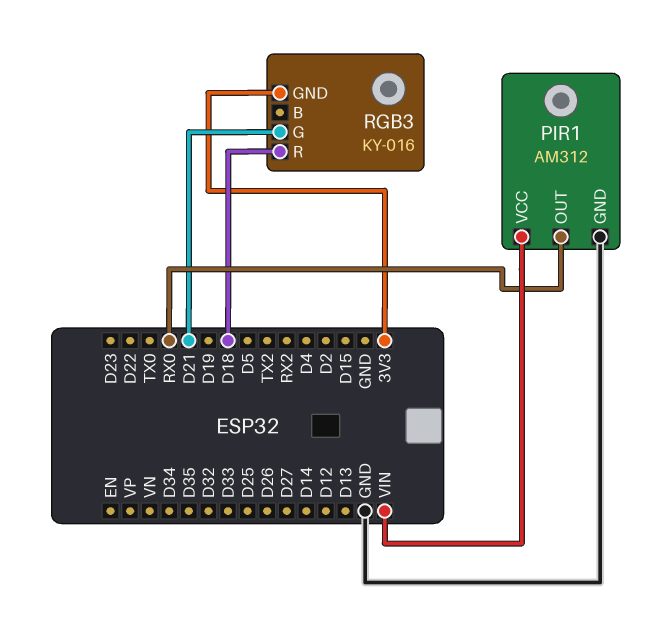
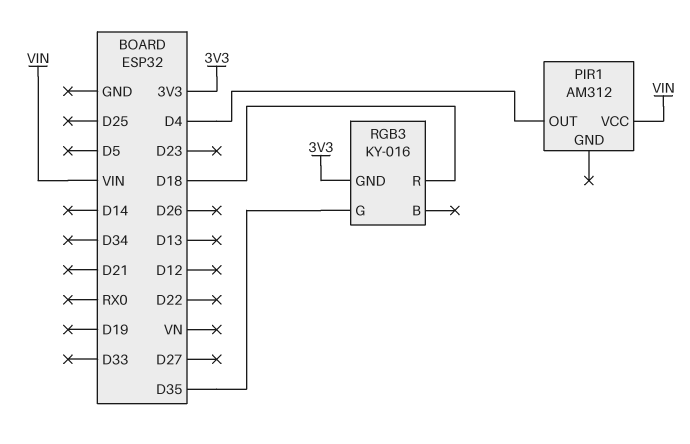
PIR1 pin GND: GND -> none
PIR1 pin OUT: RX0 -> D4
RGB3 pin G: D21 -> D35

